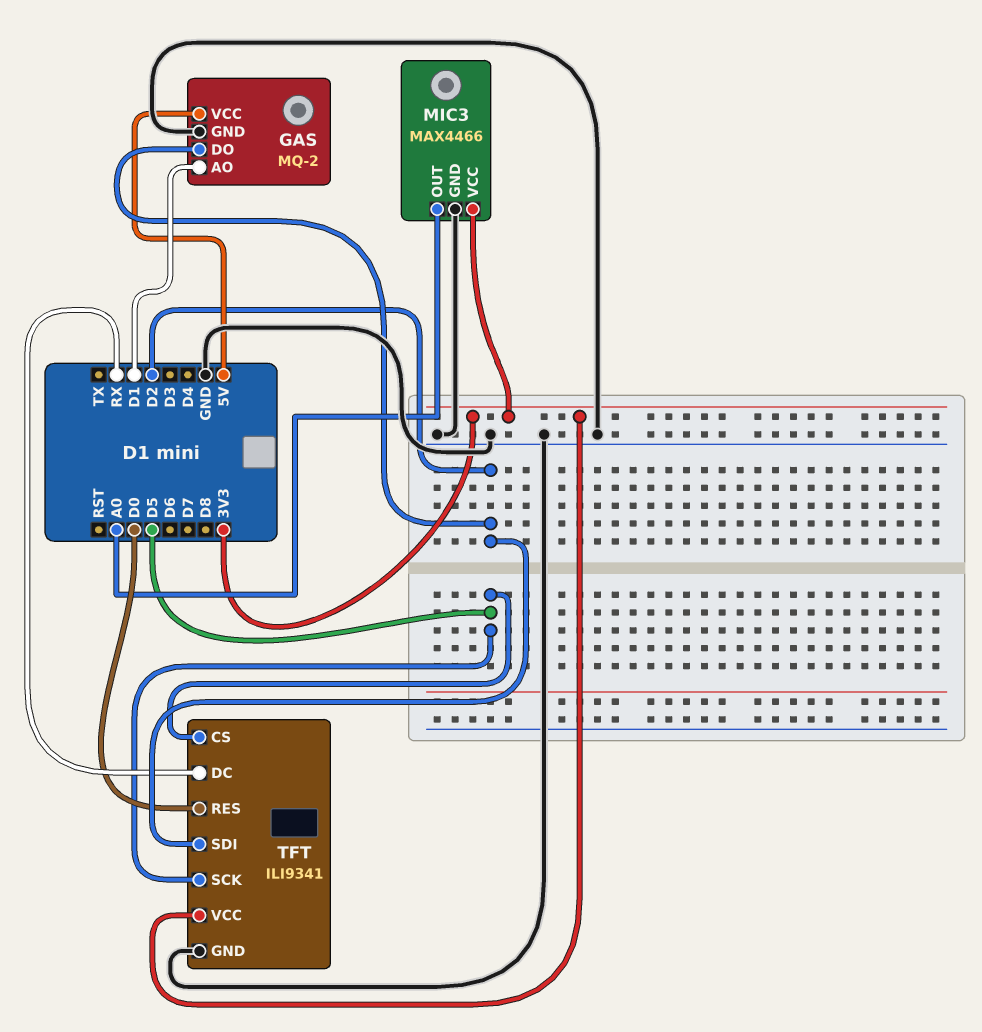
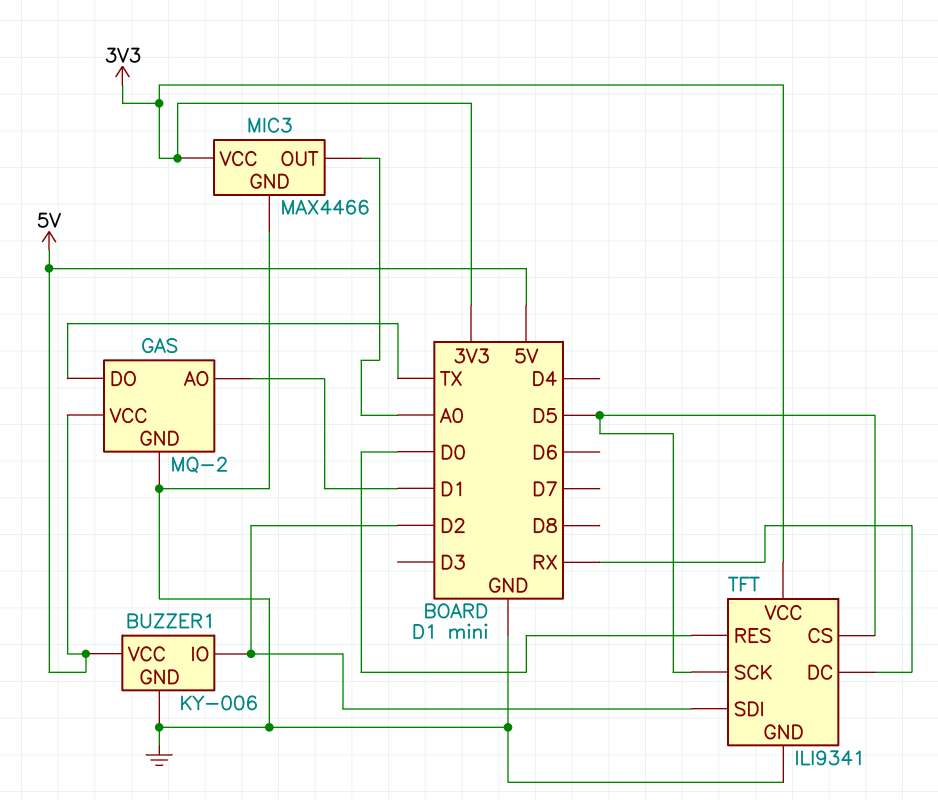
BUZZER1: none -> KY-006
BUZZER1 pin GND: none -> GND
BUZZER1 pin IO: none -> D2
BUZZER1 pin VCC: none -> 5V
GAS pin DO: D2 -> TX

